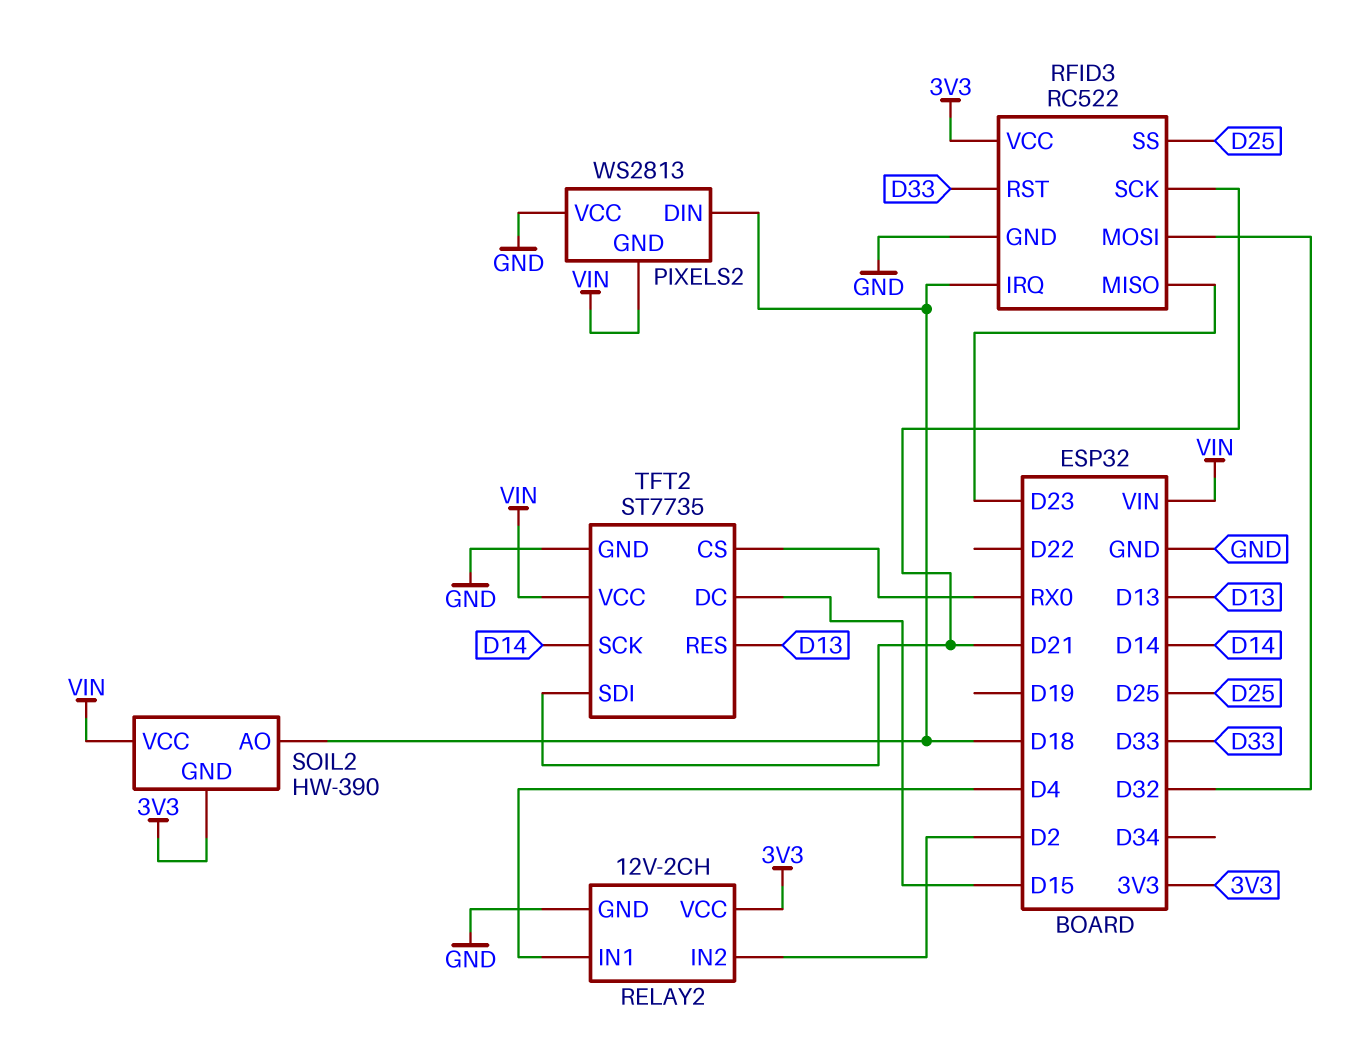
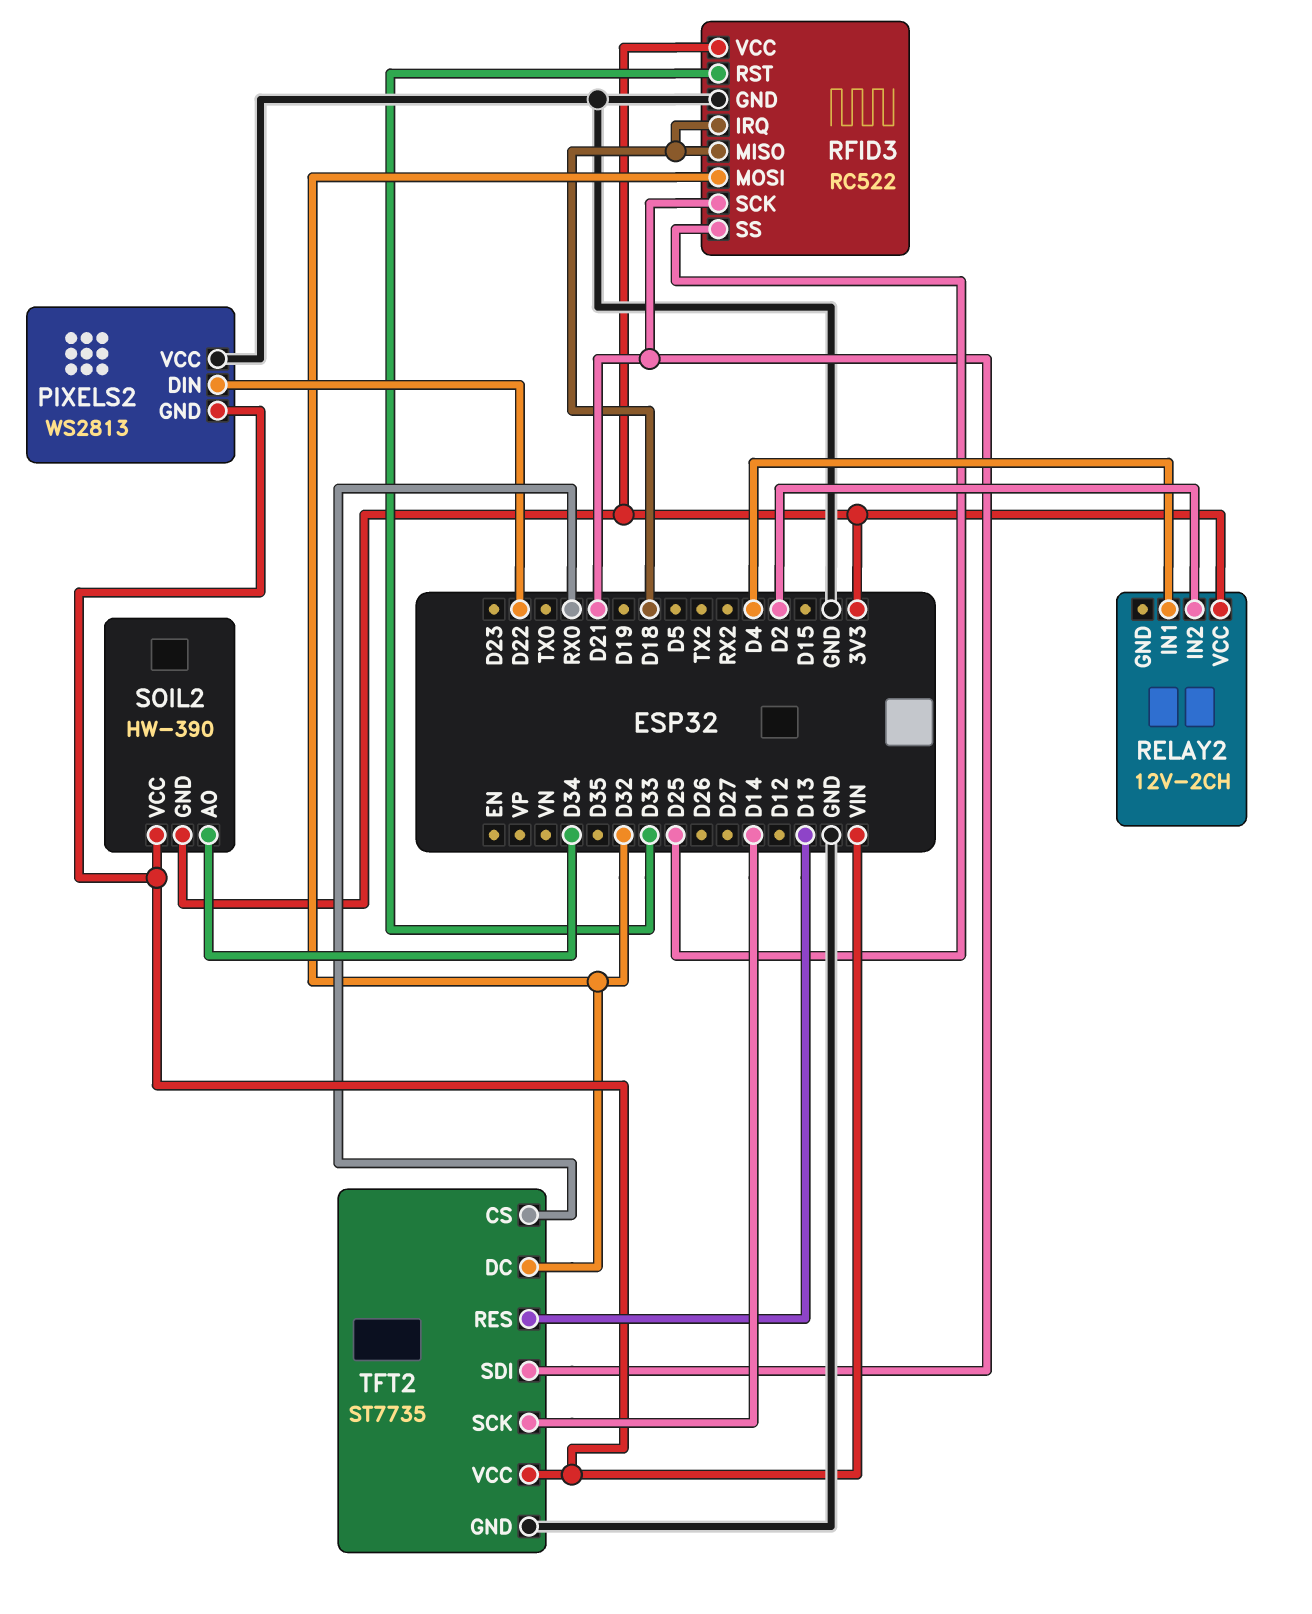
PIXELS2 pin DIN: D18 -> D22
RELAY2 pin GND: GND -> none
RFID3 pin MISO: D23 -> D18
SOIL2 pin AO: D18 -> D34
TFT2 pin DC: D15 -> D32

